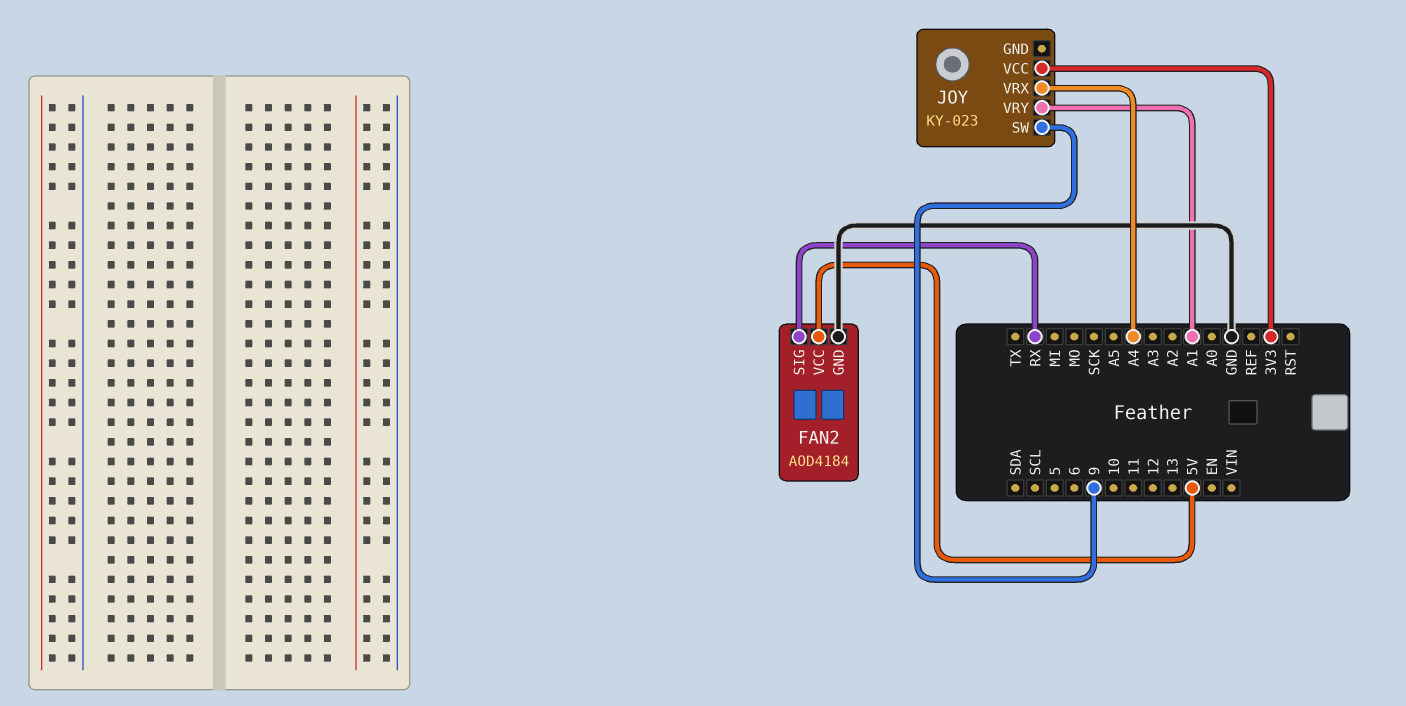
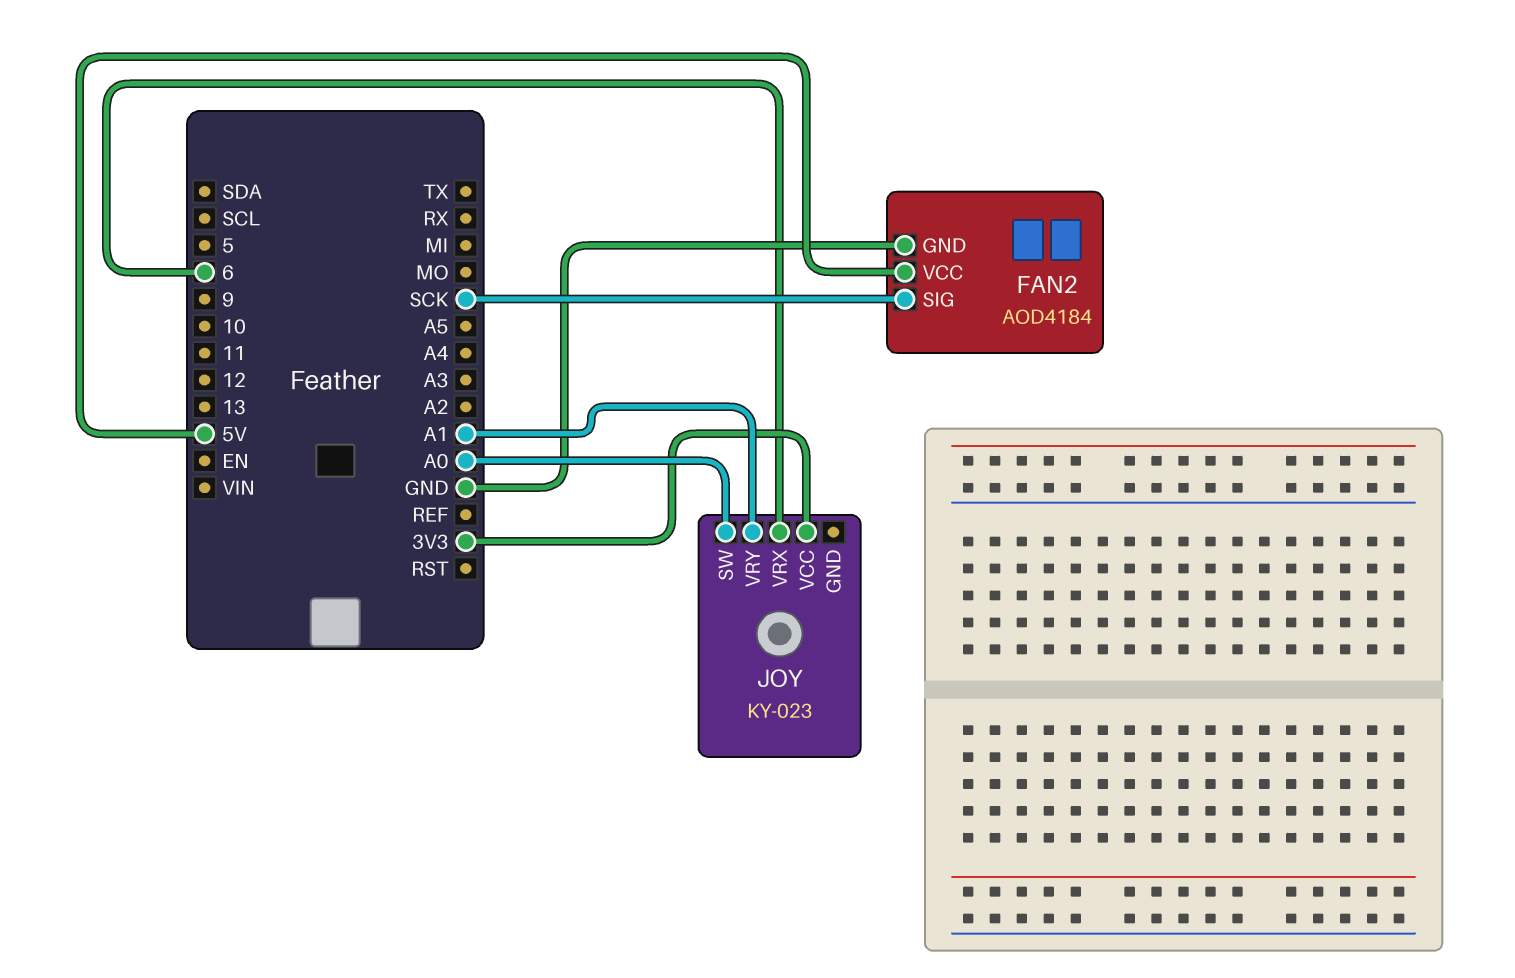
FAN2 pin SIG: RX -> SCK
JOY pin SW: 9 -> A0
JOY pin VRX: A4 -> 6

